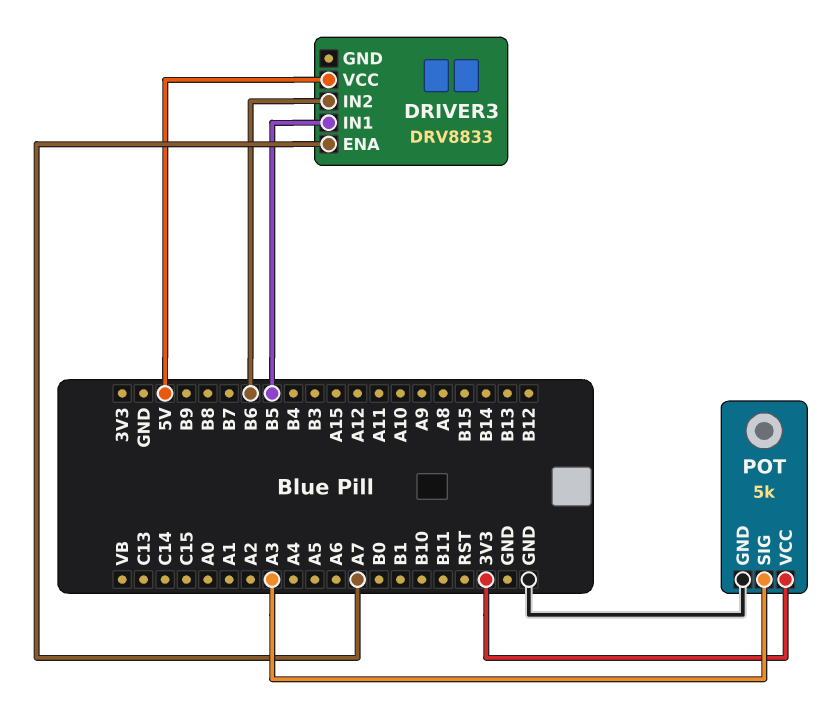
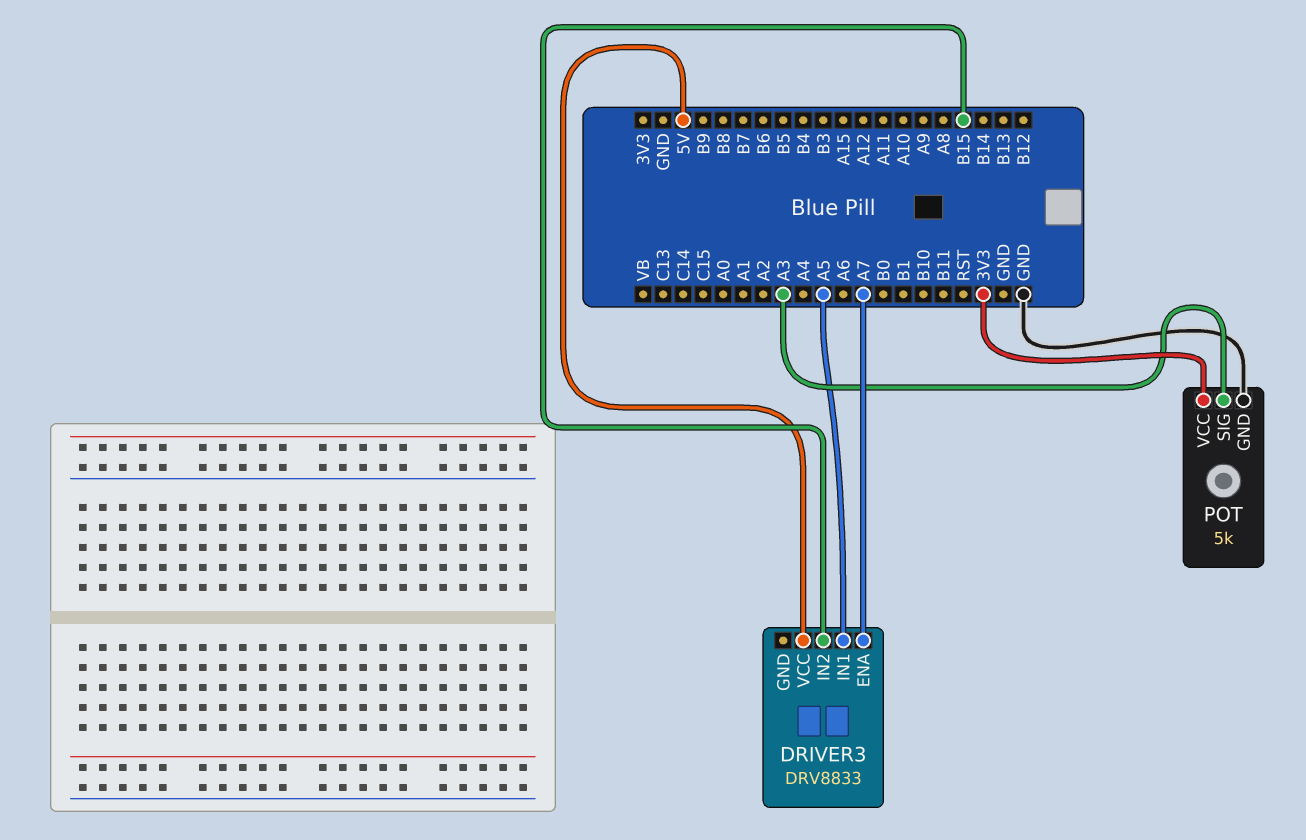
DRIVER3 pin IN1: B5 -> A5
DRIVER3 pin IN2: B6 -> B15

